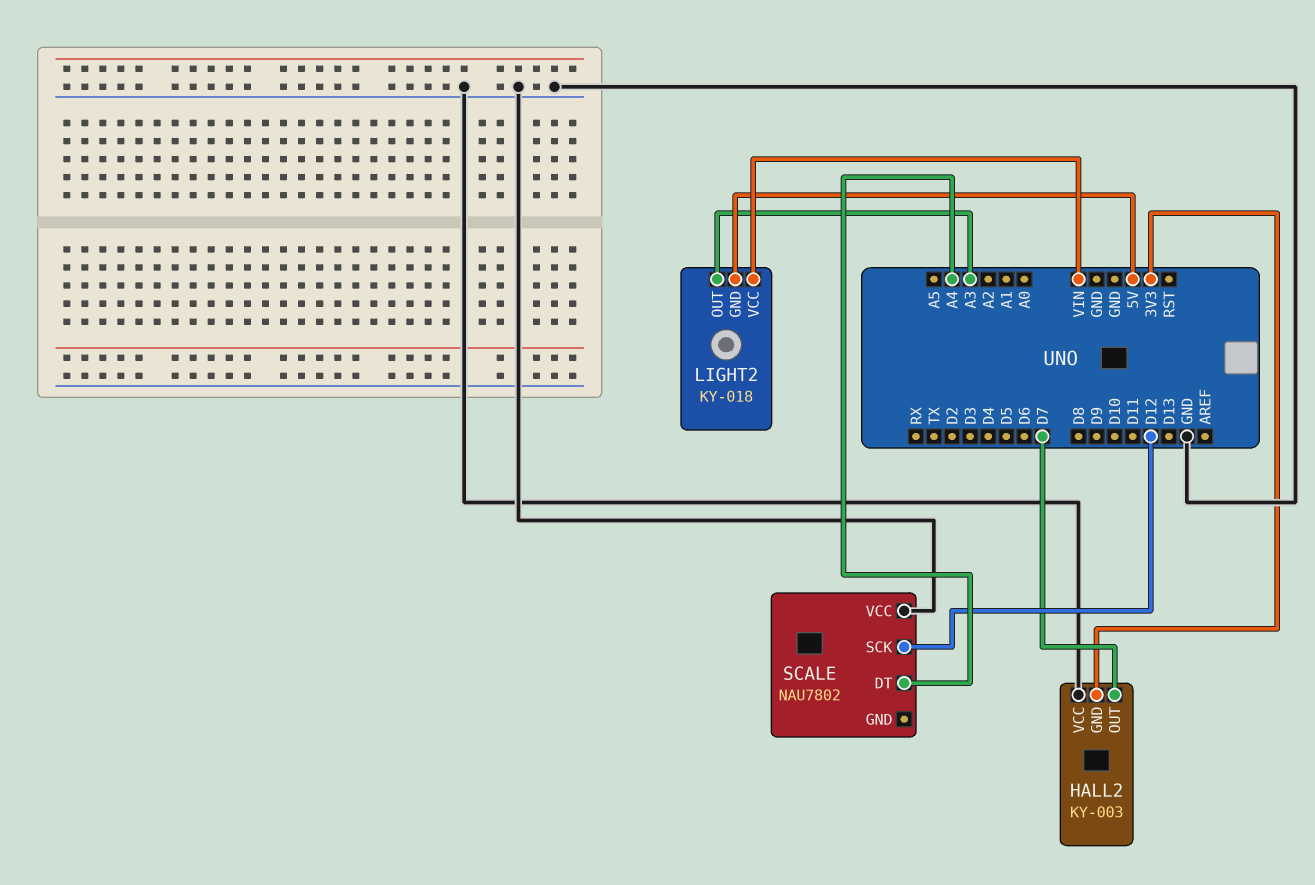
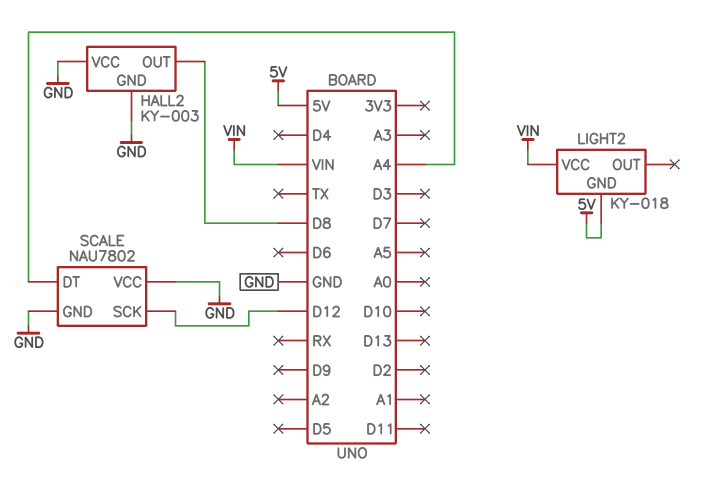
HALL2 pin GND: 3V3 -> GND
HALL2 pin OUT: D7 -> D8
LIGHT2 pin OUT: A3 -> none
SCALE pin GND: none -> GND

